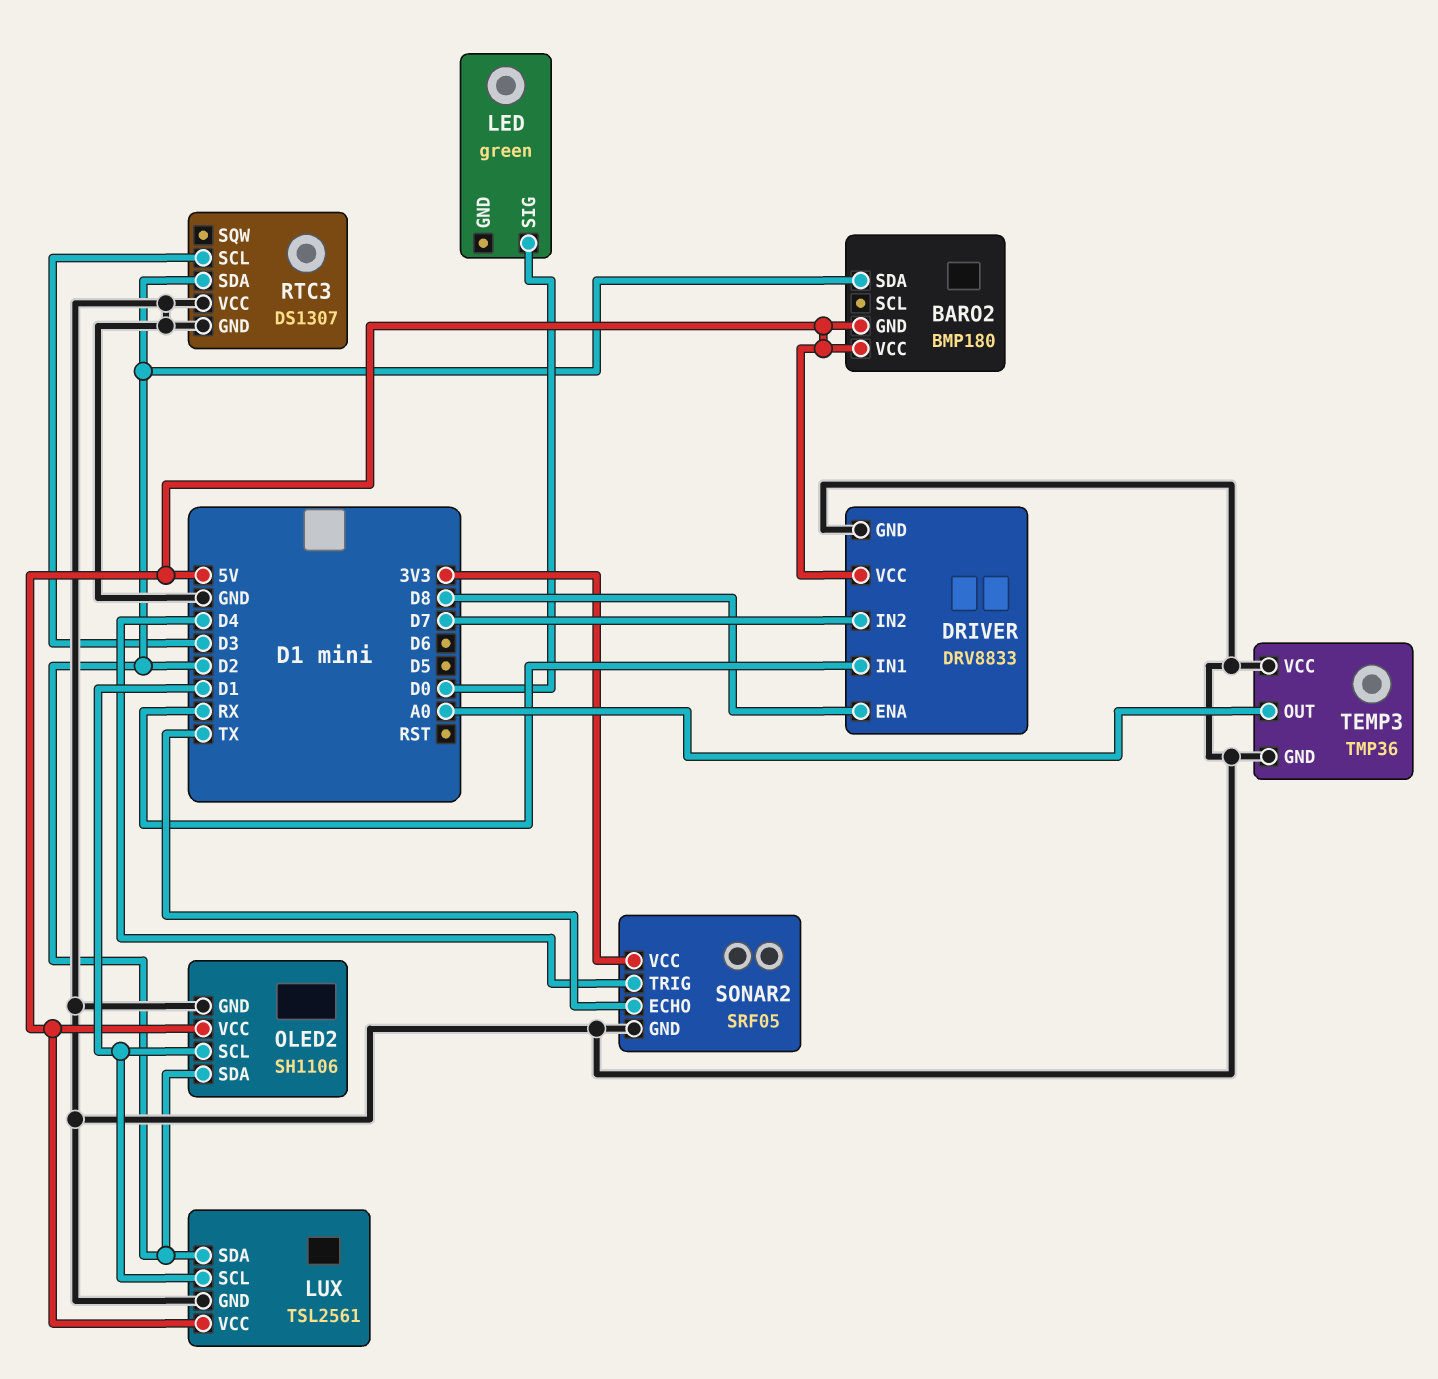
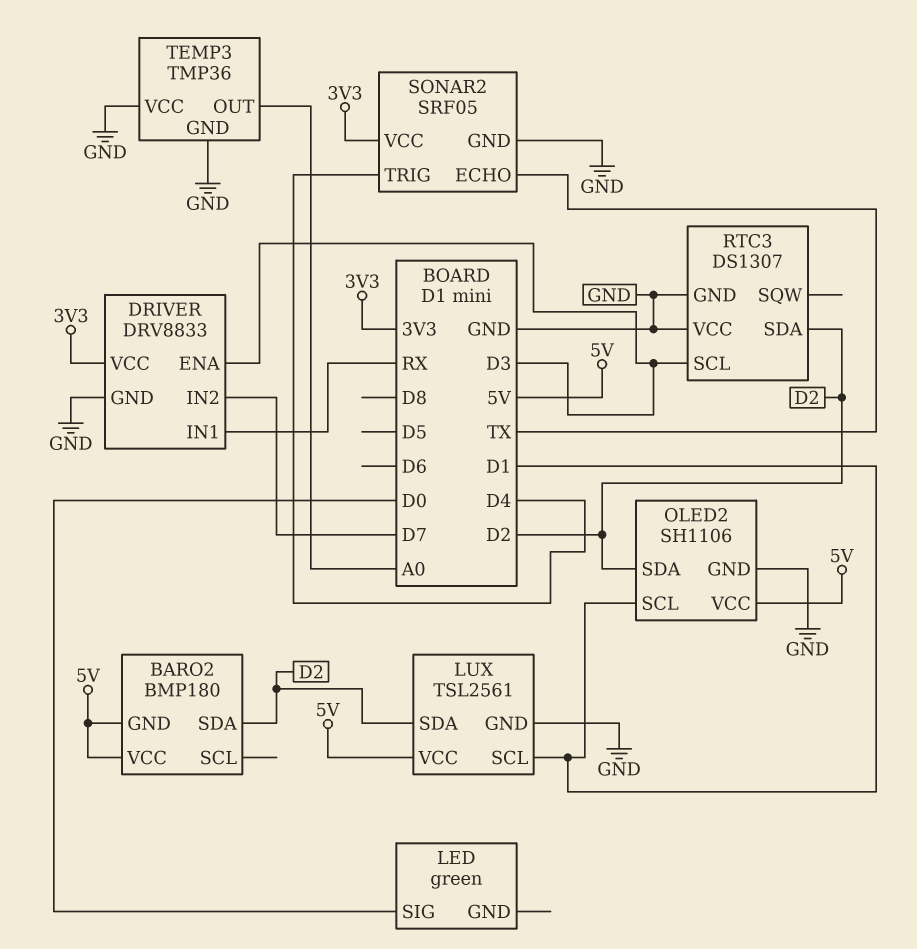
DRIVER pin ENA: D8 -> D3
DRIVER pin VCC: 5V -> 3V3

